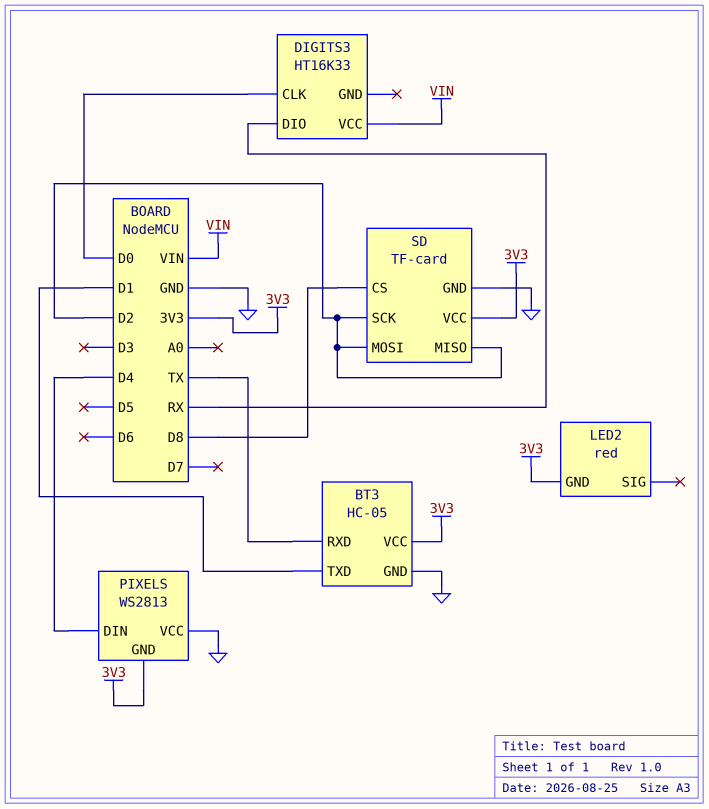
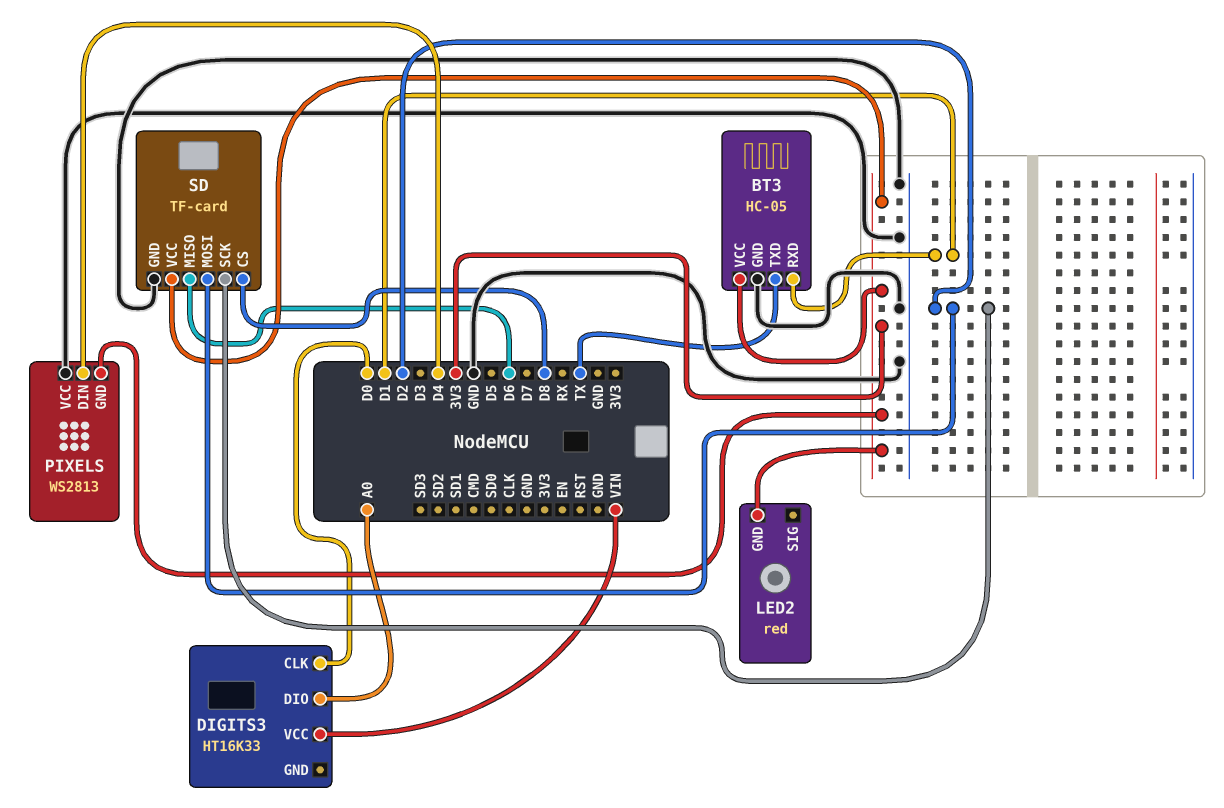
BT3 pin RXD: TX -> D1
BT3 pin TXD: D1 -> TX
DIGITS3 pin DIO: RX -> A0
SD pin MISO: D2 -> D6

